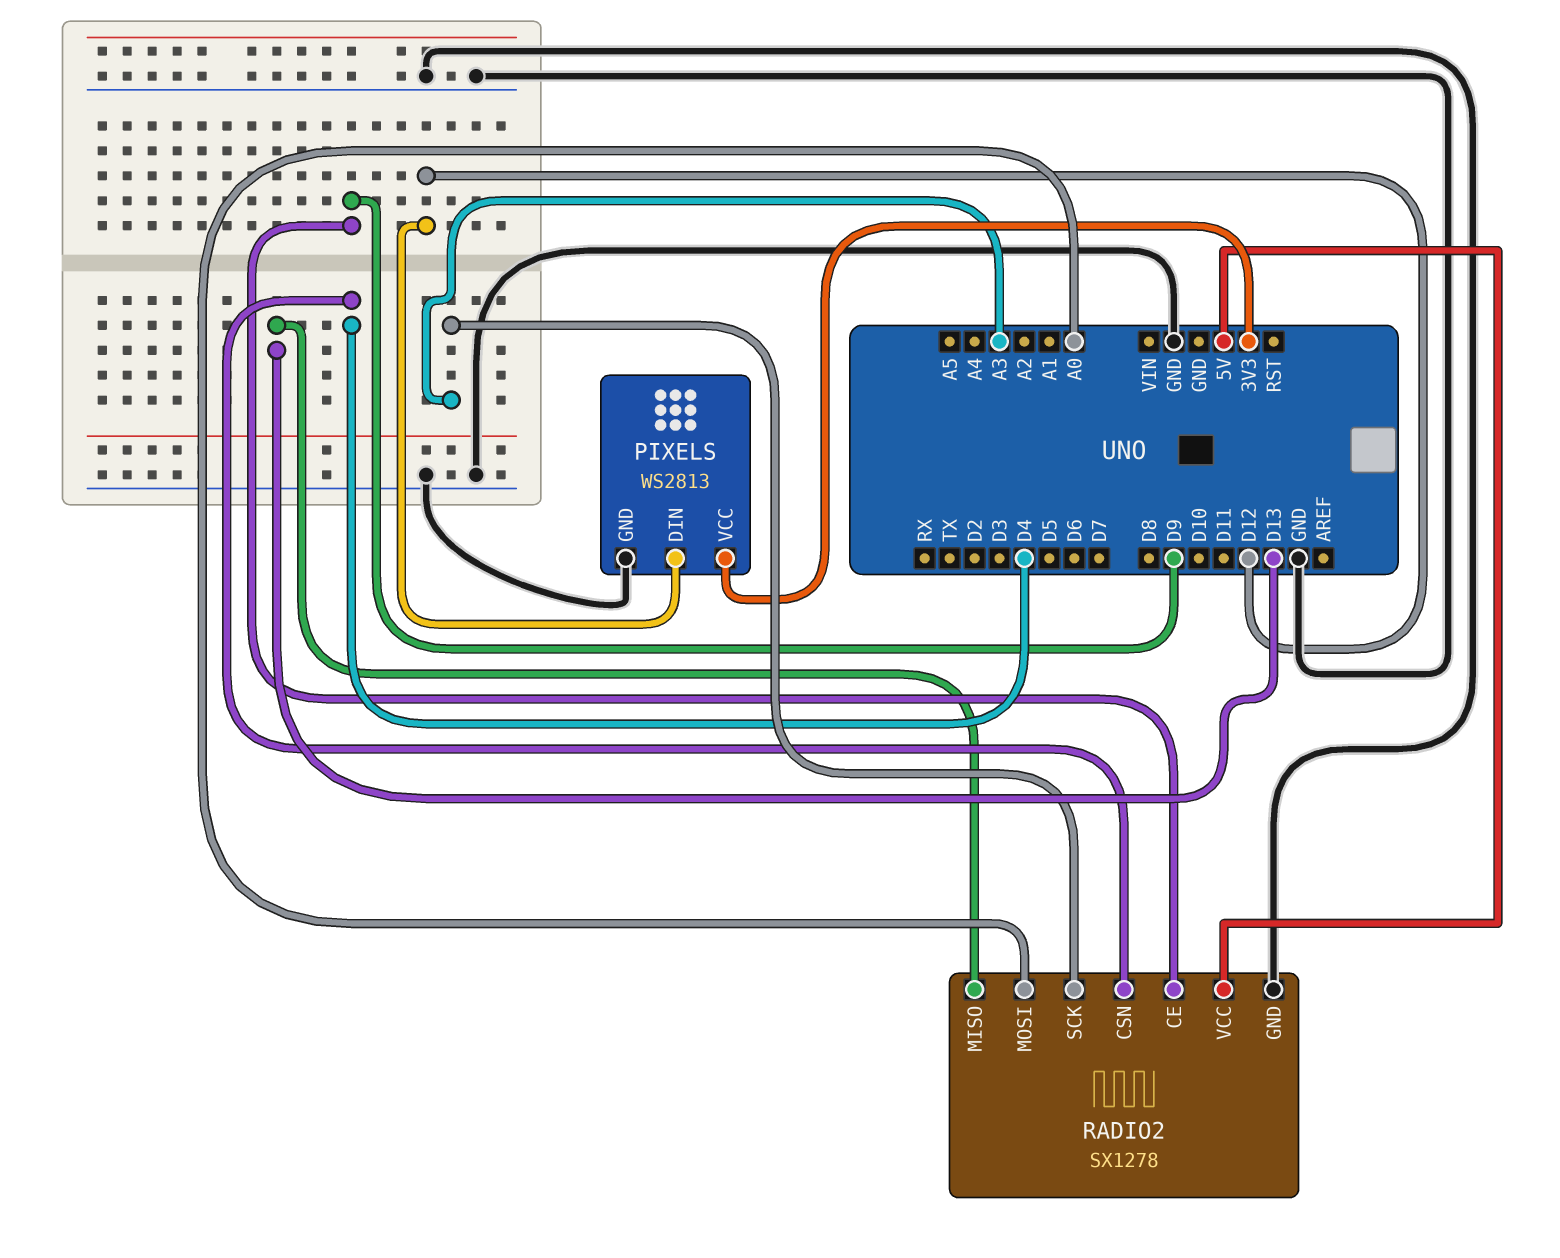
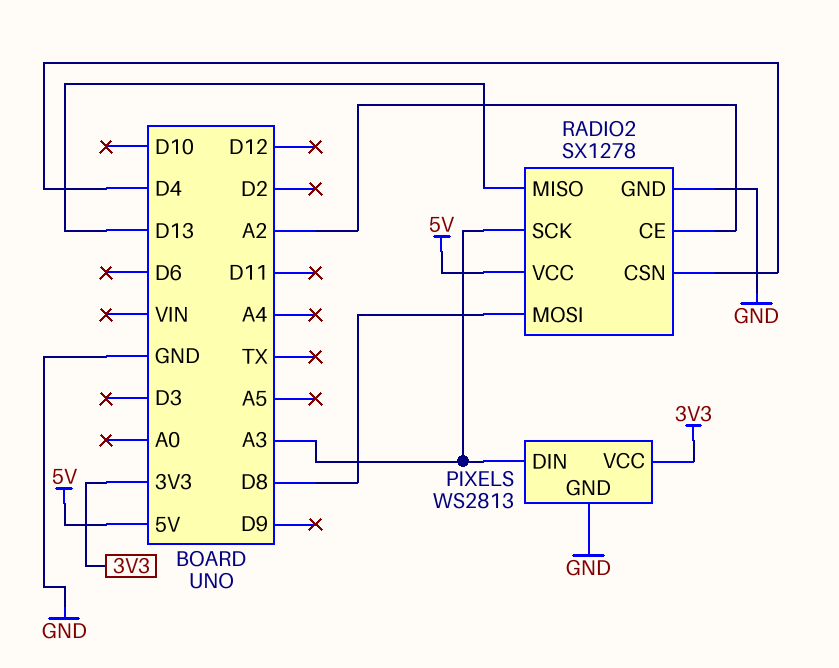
PIXELS pin DIN: D12 -> A3
RADIO2 pin CE: D9 -> A2
RADIO2 pin MOSI: A0 -> D8

